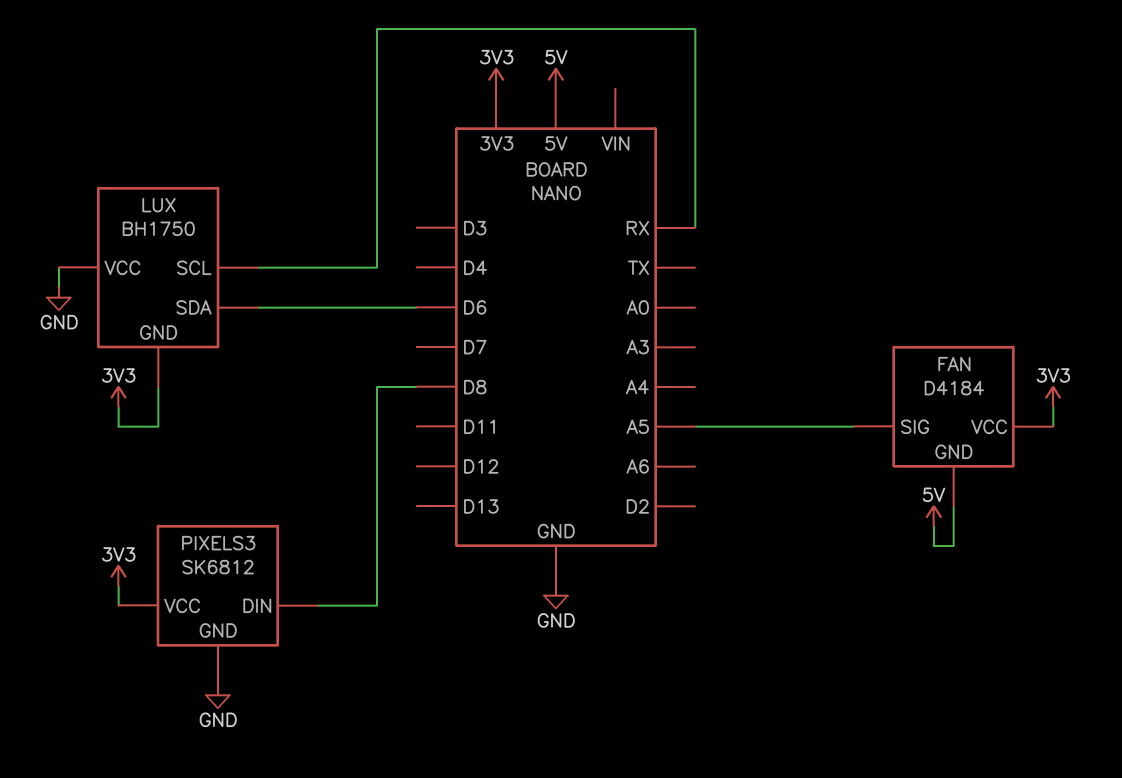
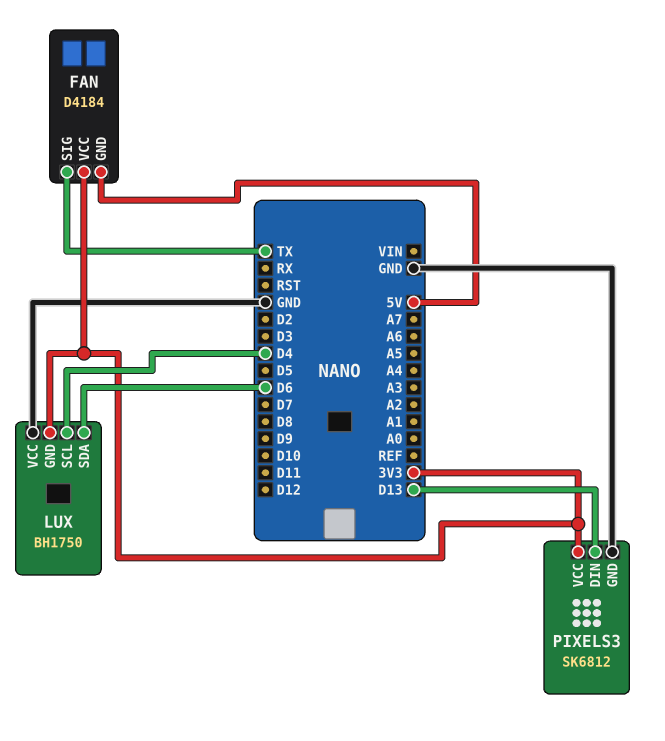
FAN pin SIG: A5 -> TX
LUX pin SCL: RX -> D4
PIXELS3 pin DIN: D8 -> D13

